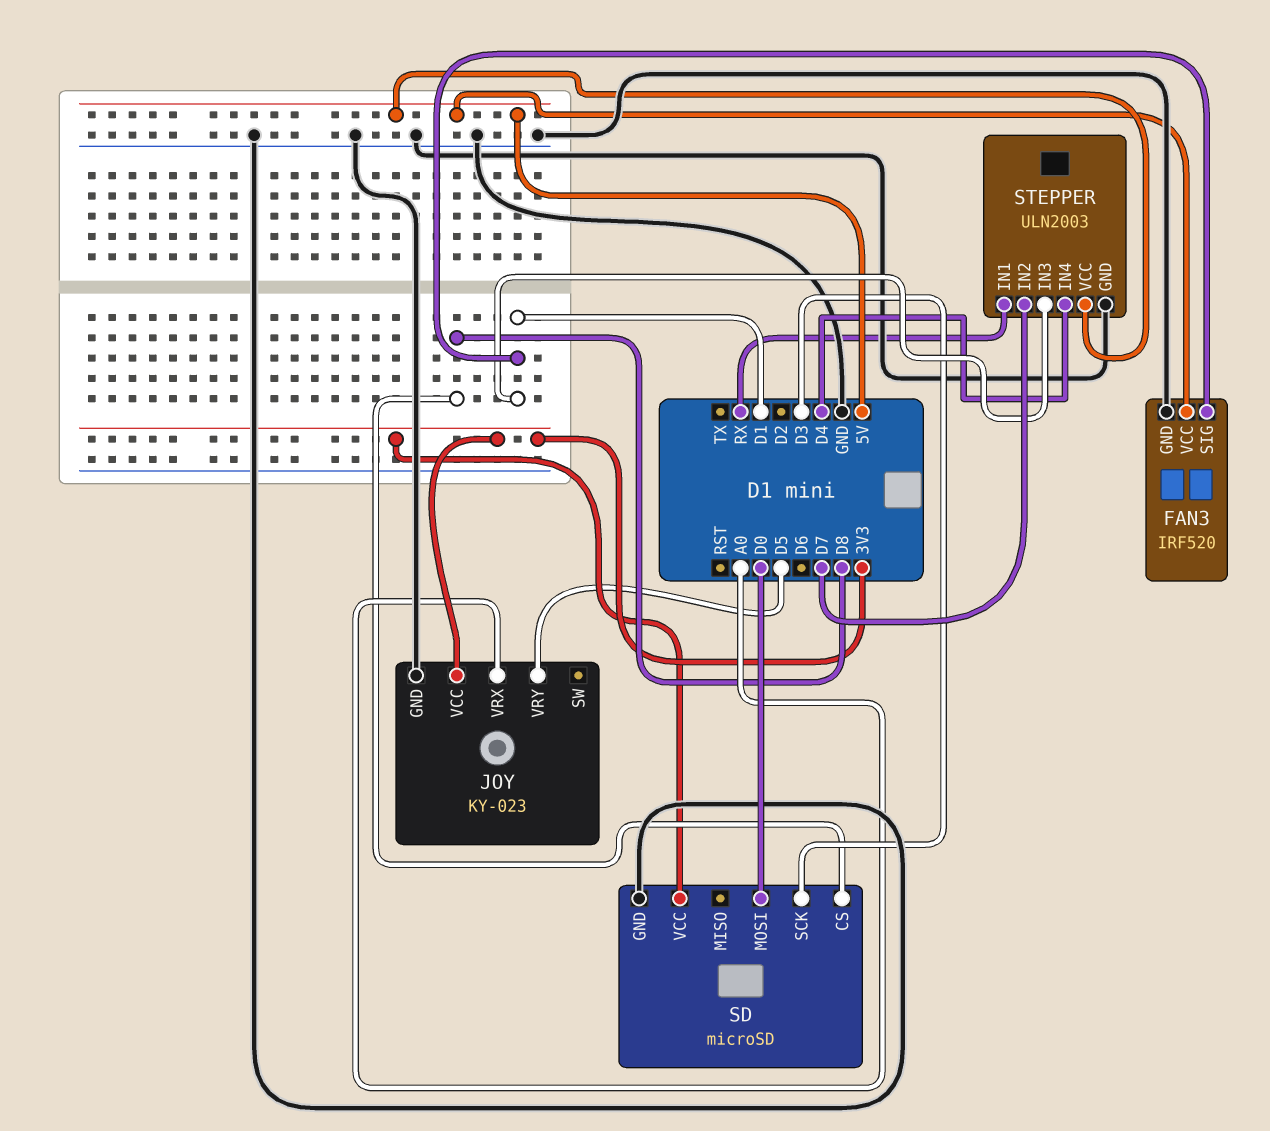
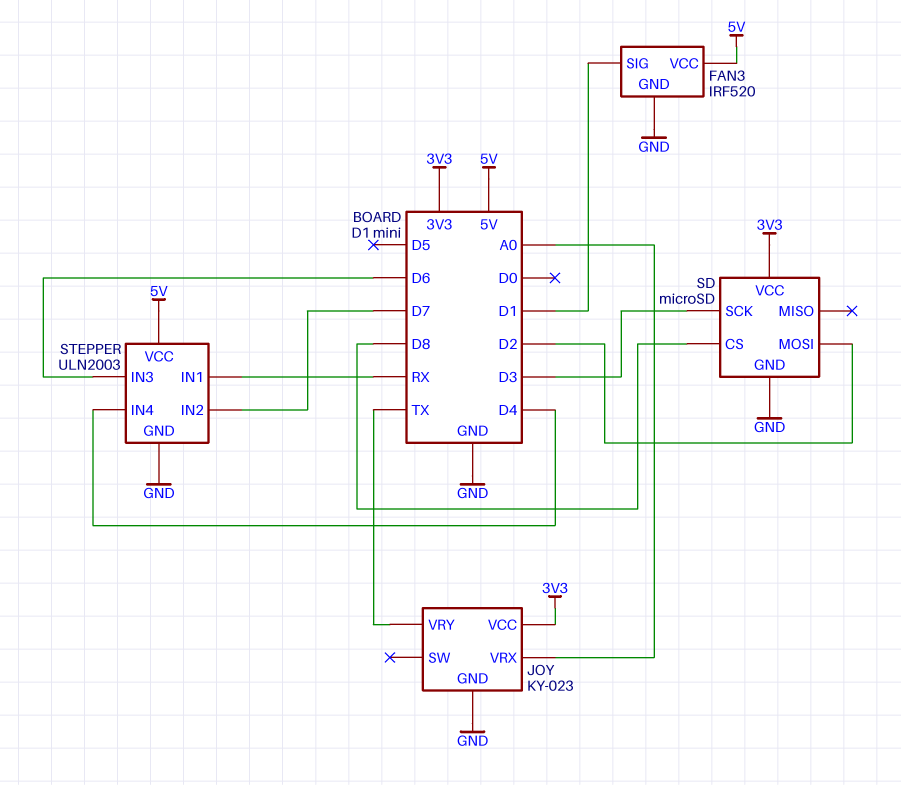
JOY pin VRY: D5 -> TX
SD pin MOSI: D0 -> D2
STEPPER pin IN3: D1 -> D6

